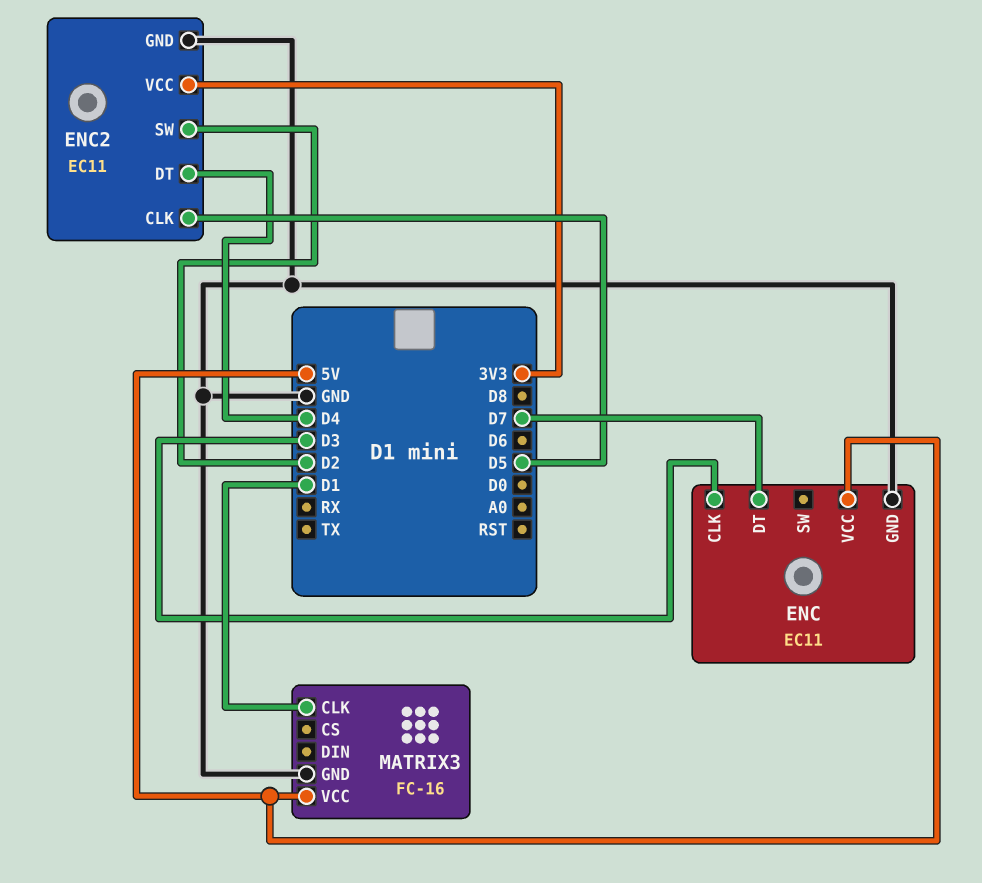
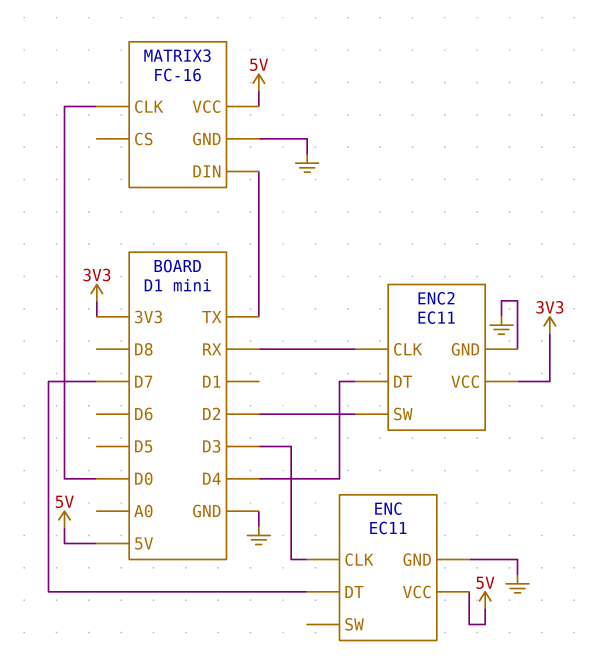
ENC2 pin CLK: D5 -> RX
MATRIX3 pin CLK: D1 -> D0
MATRIX3 pin DIN: none -> TX

